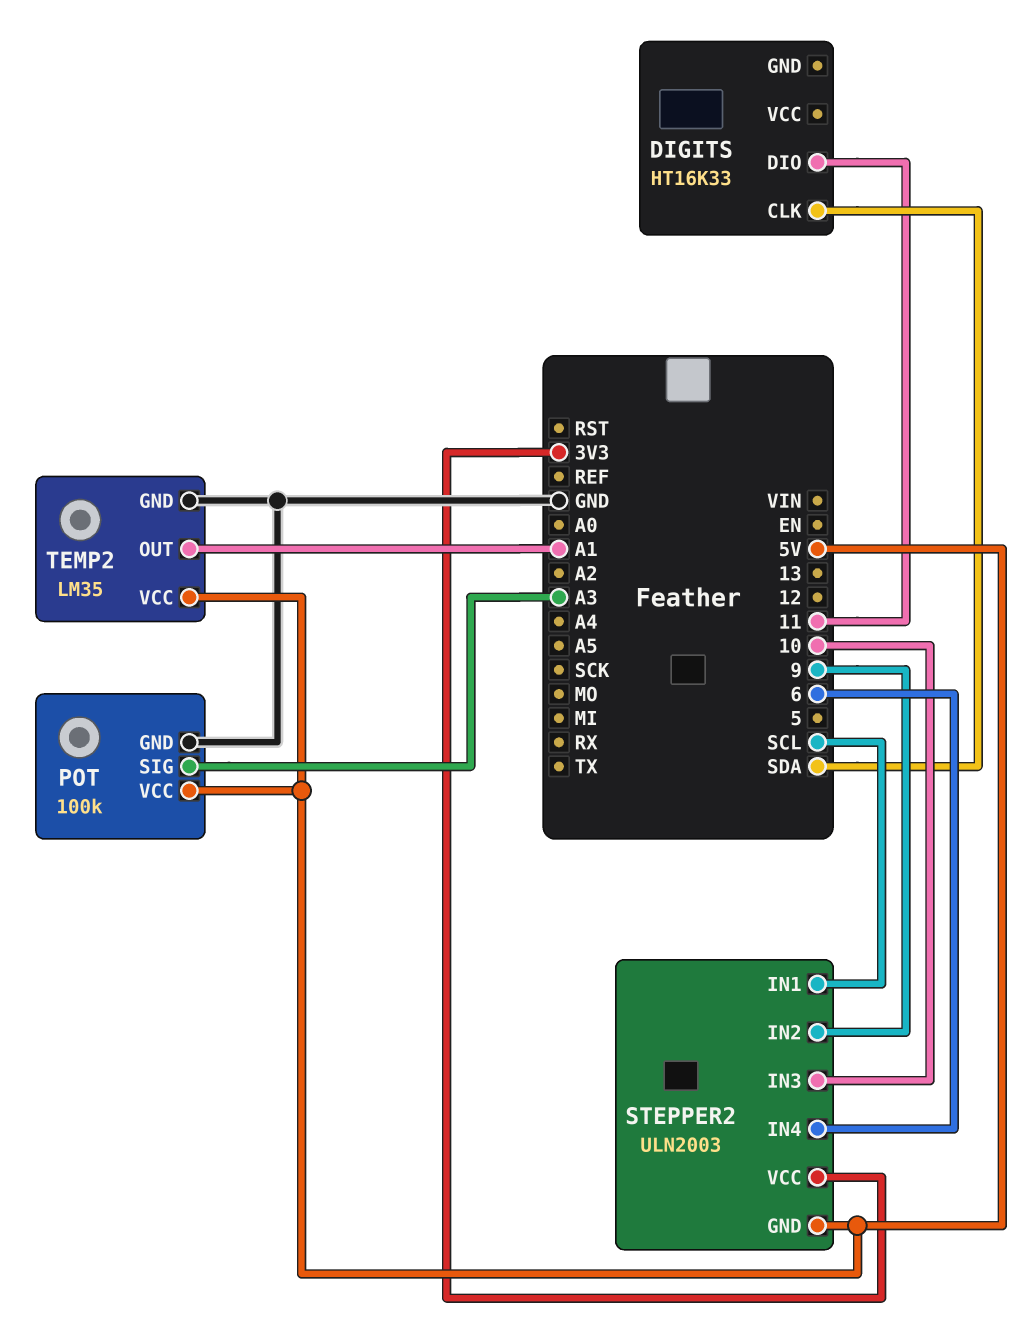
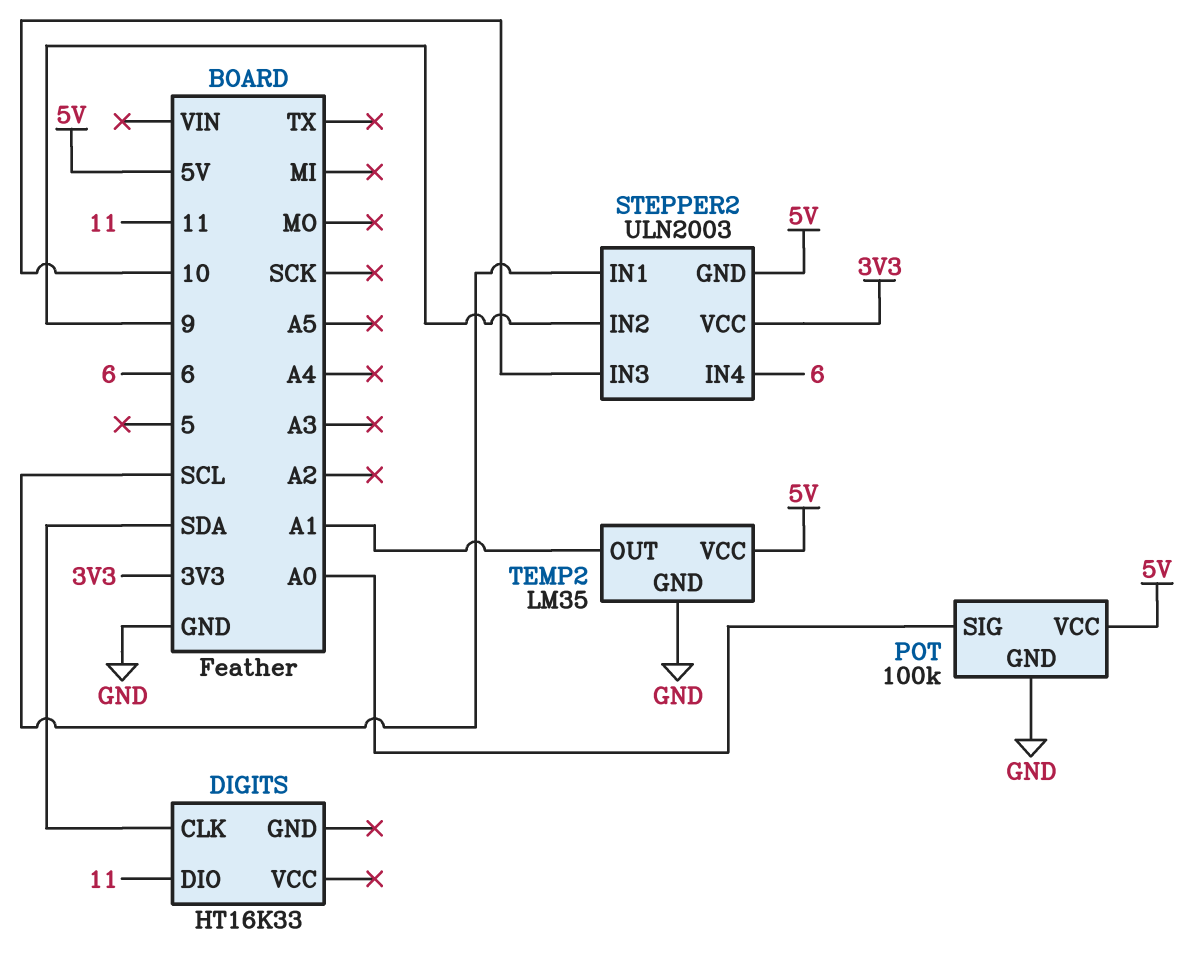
POT pin SIG: A3 -> A0

